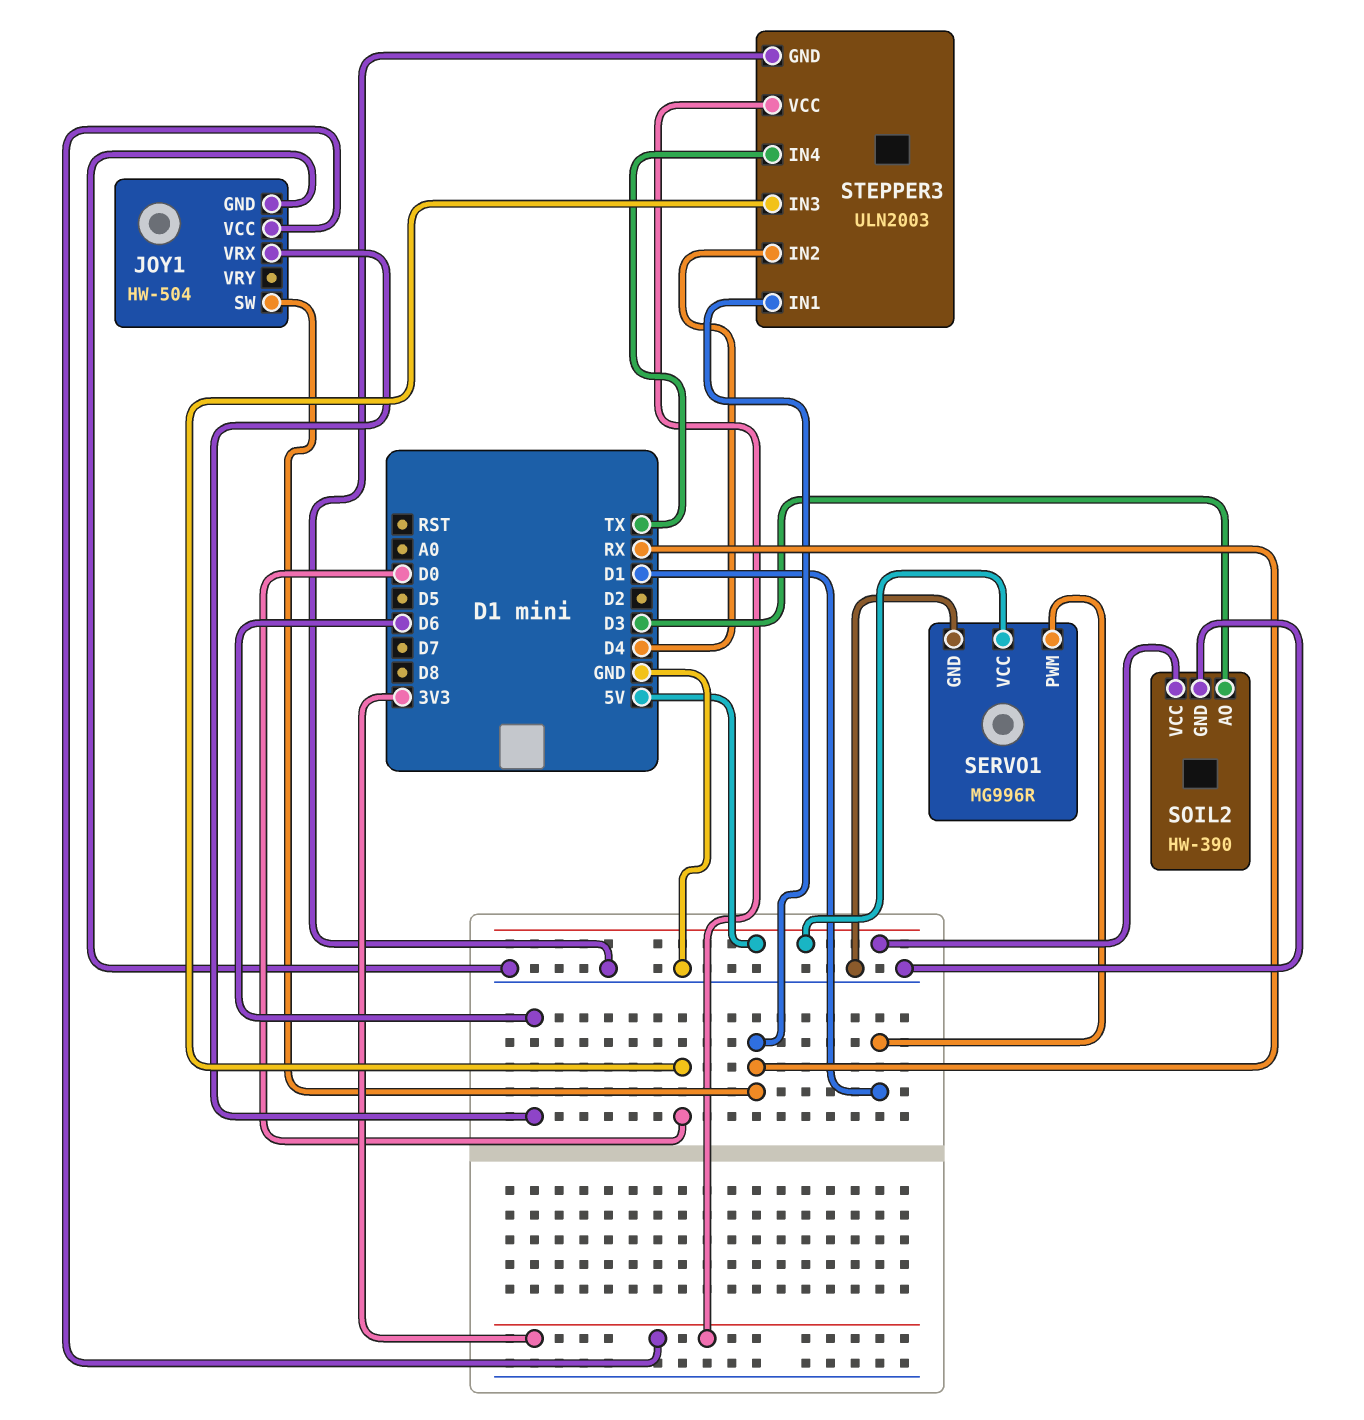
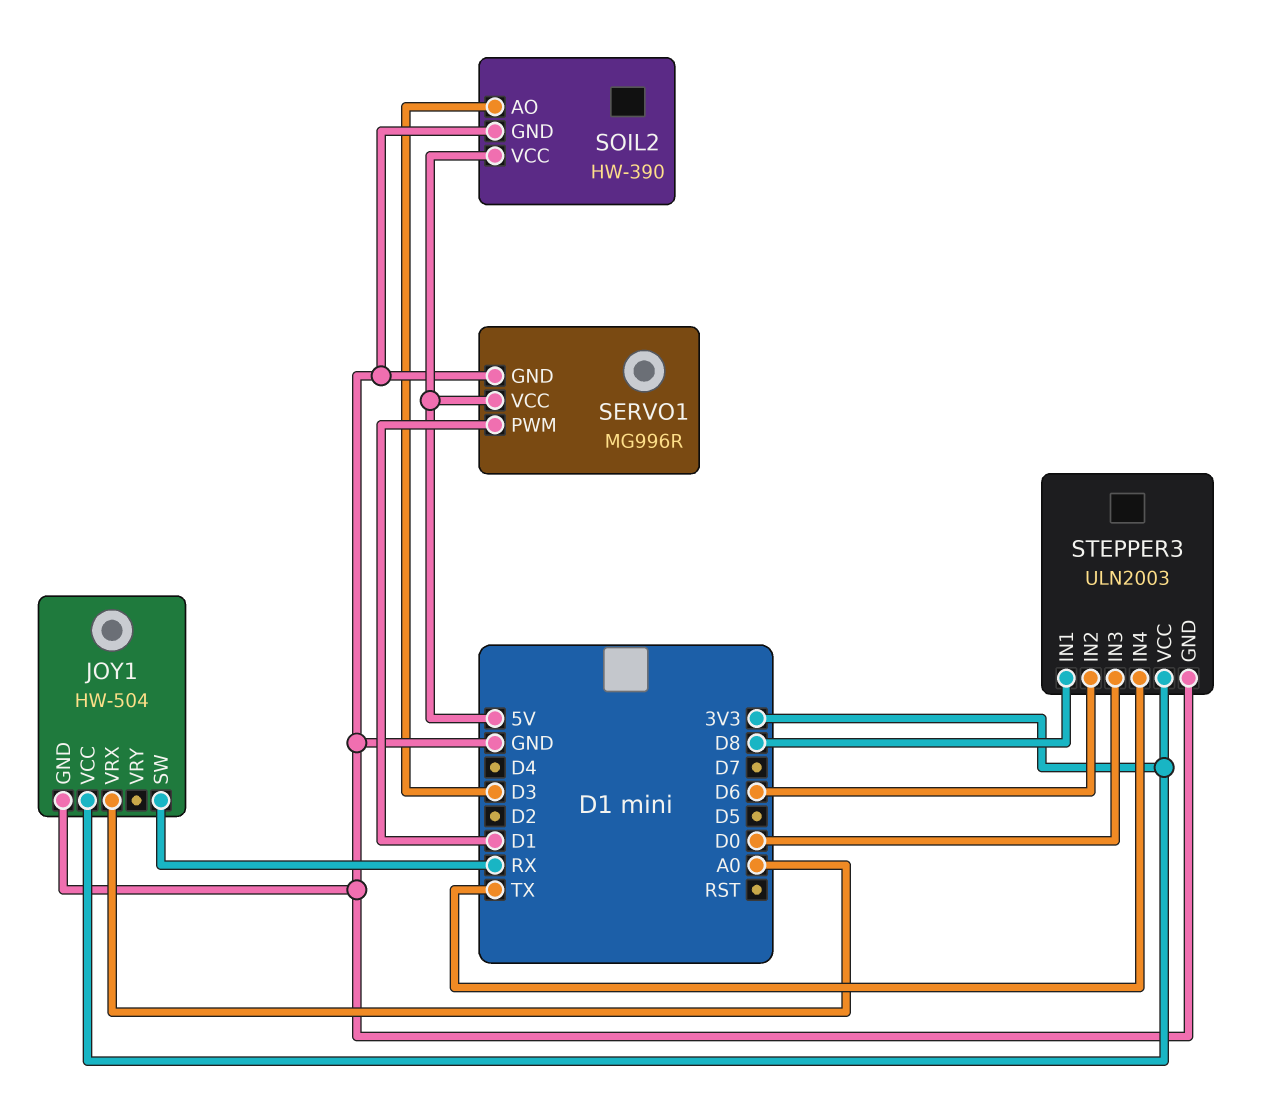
JOY1 pin VRX: D6 -> A0
STEPPER3 pin IN1: RX -> D8
STEPPER3 pin IN2: D4 -> D6

